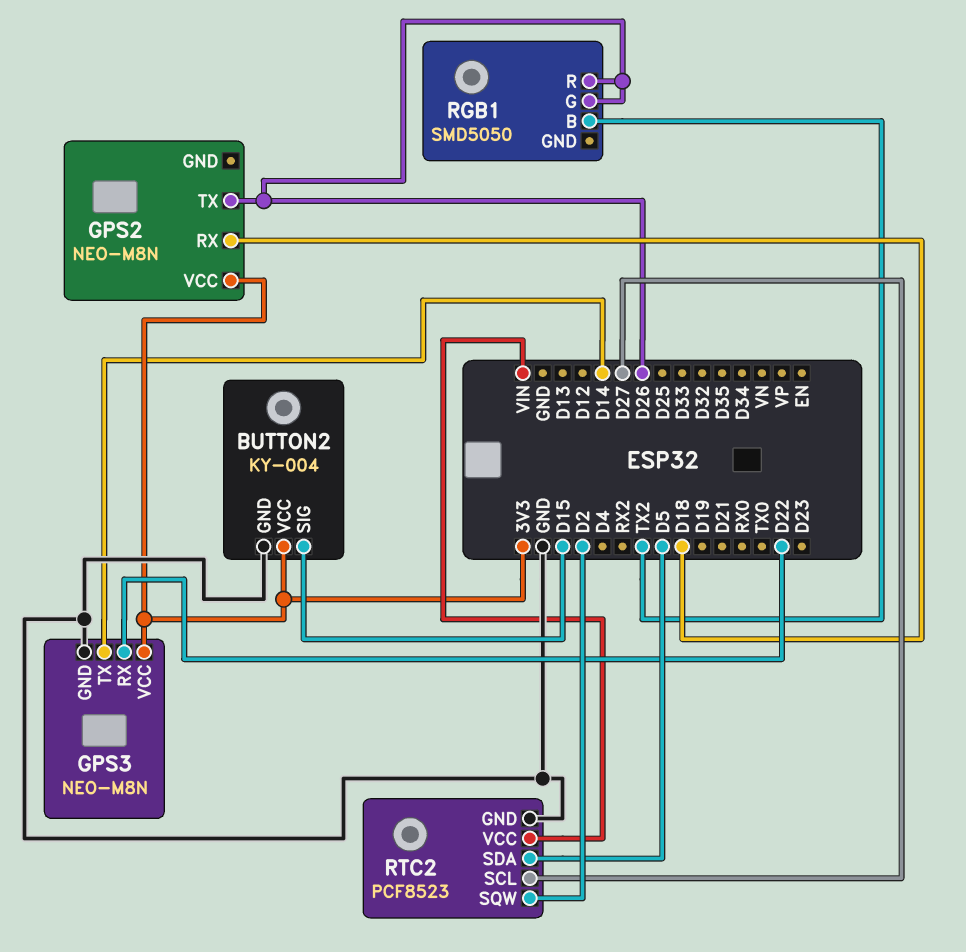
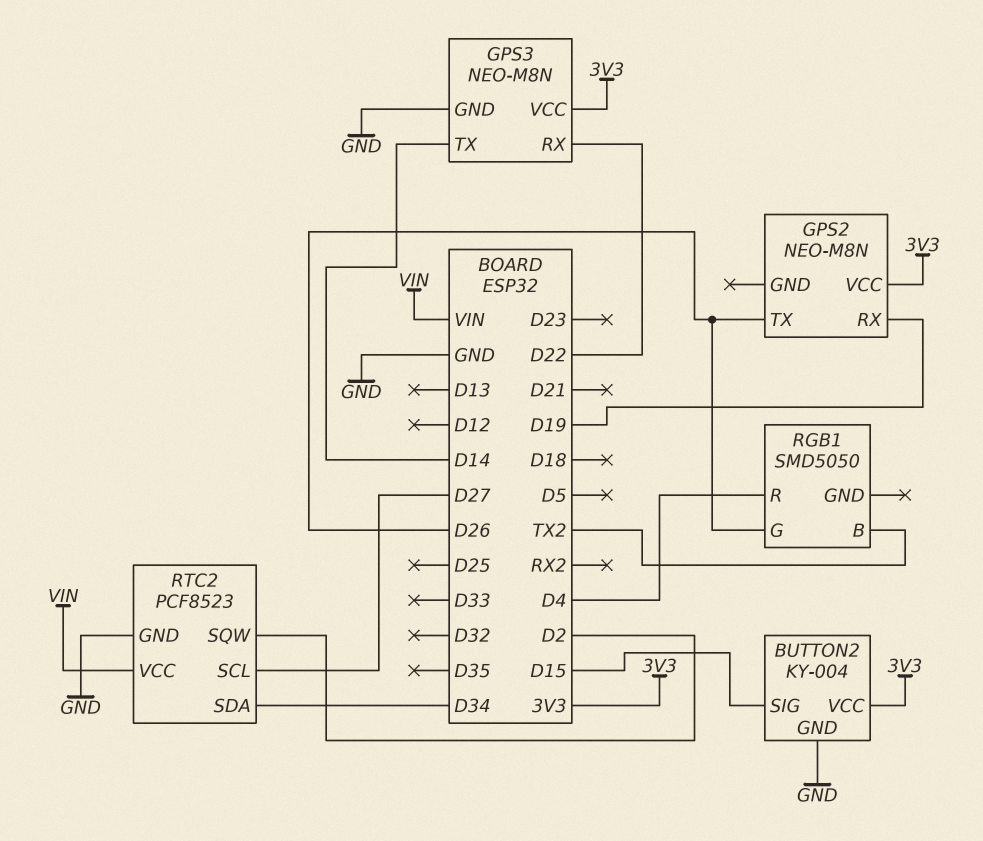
GPS2 pin RX: D18 -> D19
RGB1 pin R: D26 -> D4
RTC2 pin SDA: D5 -> D34

